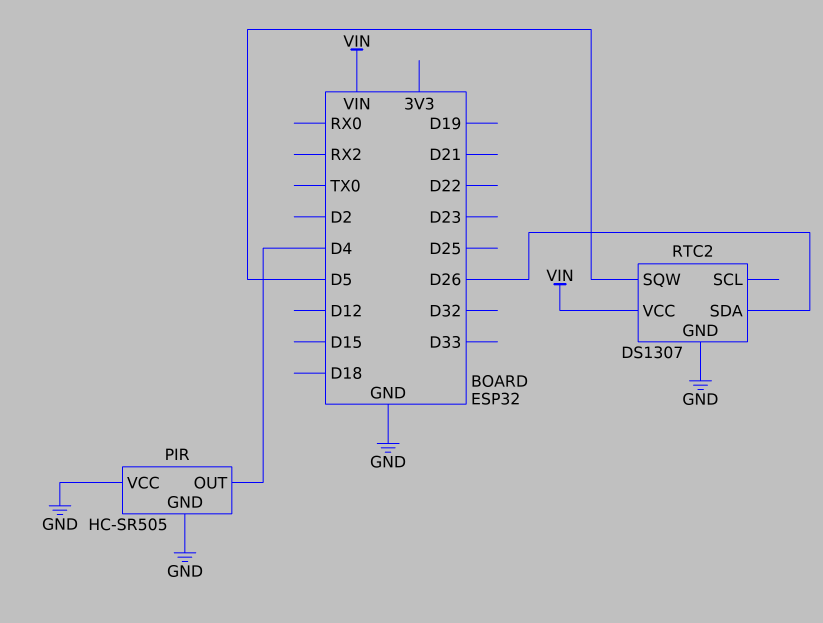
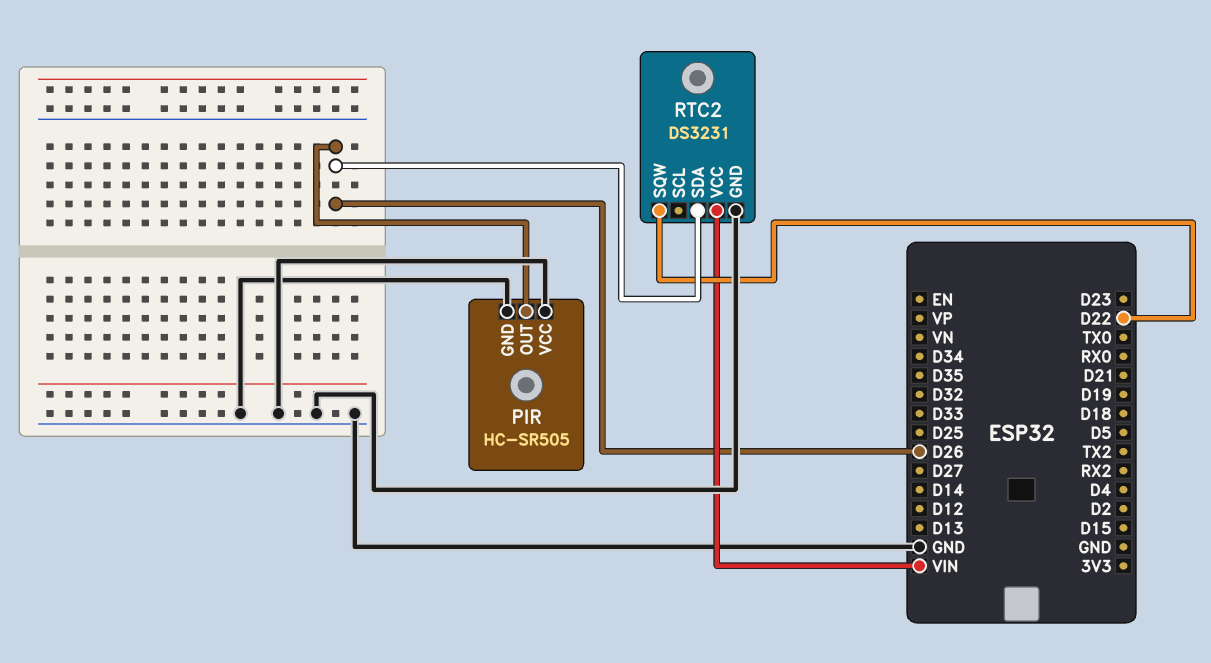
PIR pin OUT: D4 -> D26
RTC2: DS1307 -> DS3231
RTC2 pin SQW: D5 -> D22

